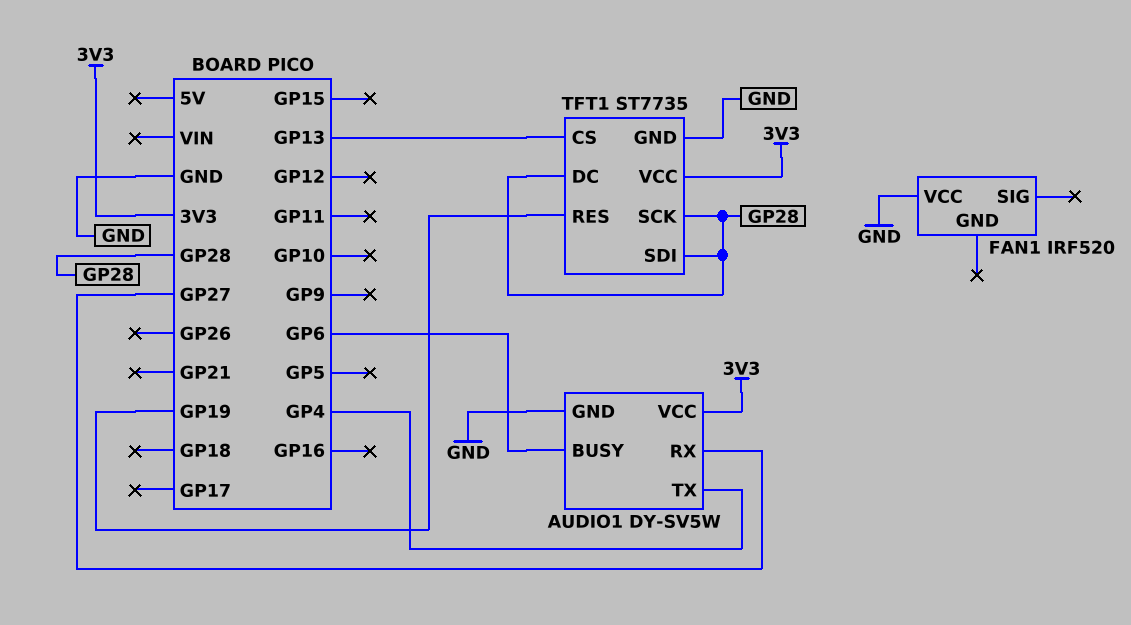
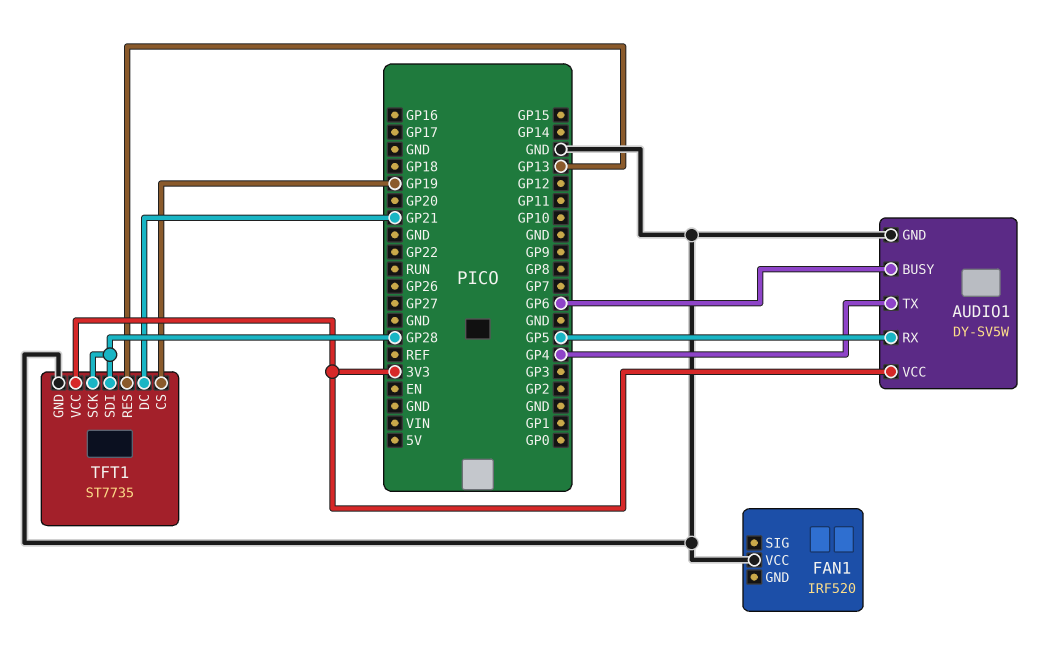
AUDIO1 pin RX: GP27 -> GP5
TFT1 pin CS: GP13 -> GP19
TFT1 pin DC: GP28 -> GP21
TFT1 pin RES: GP19 -> GP13

